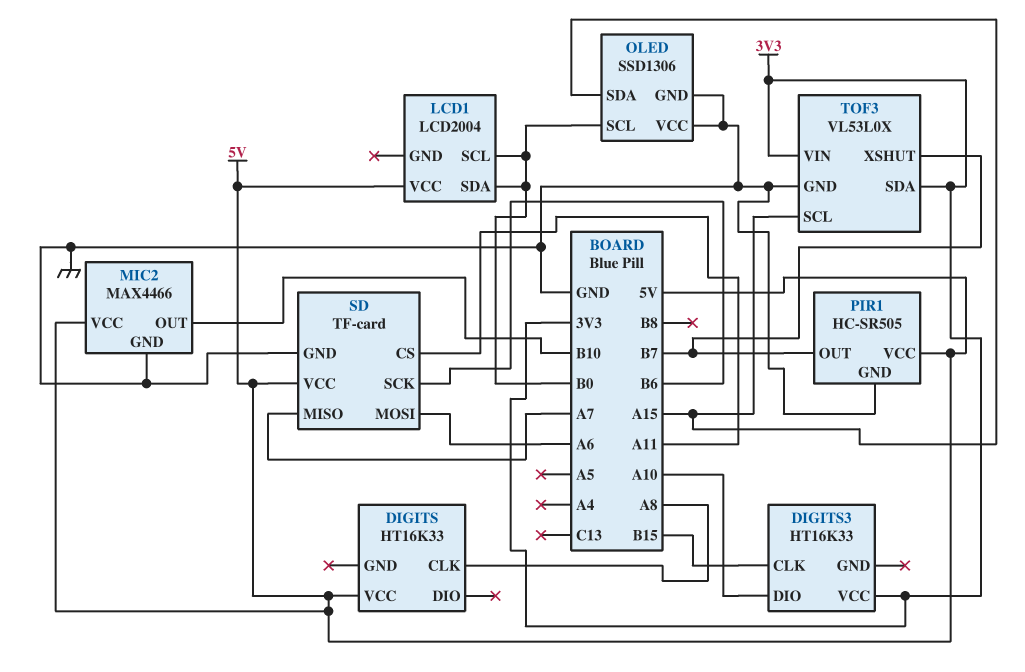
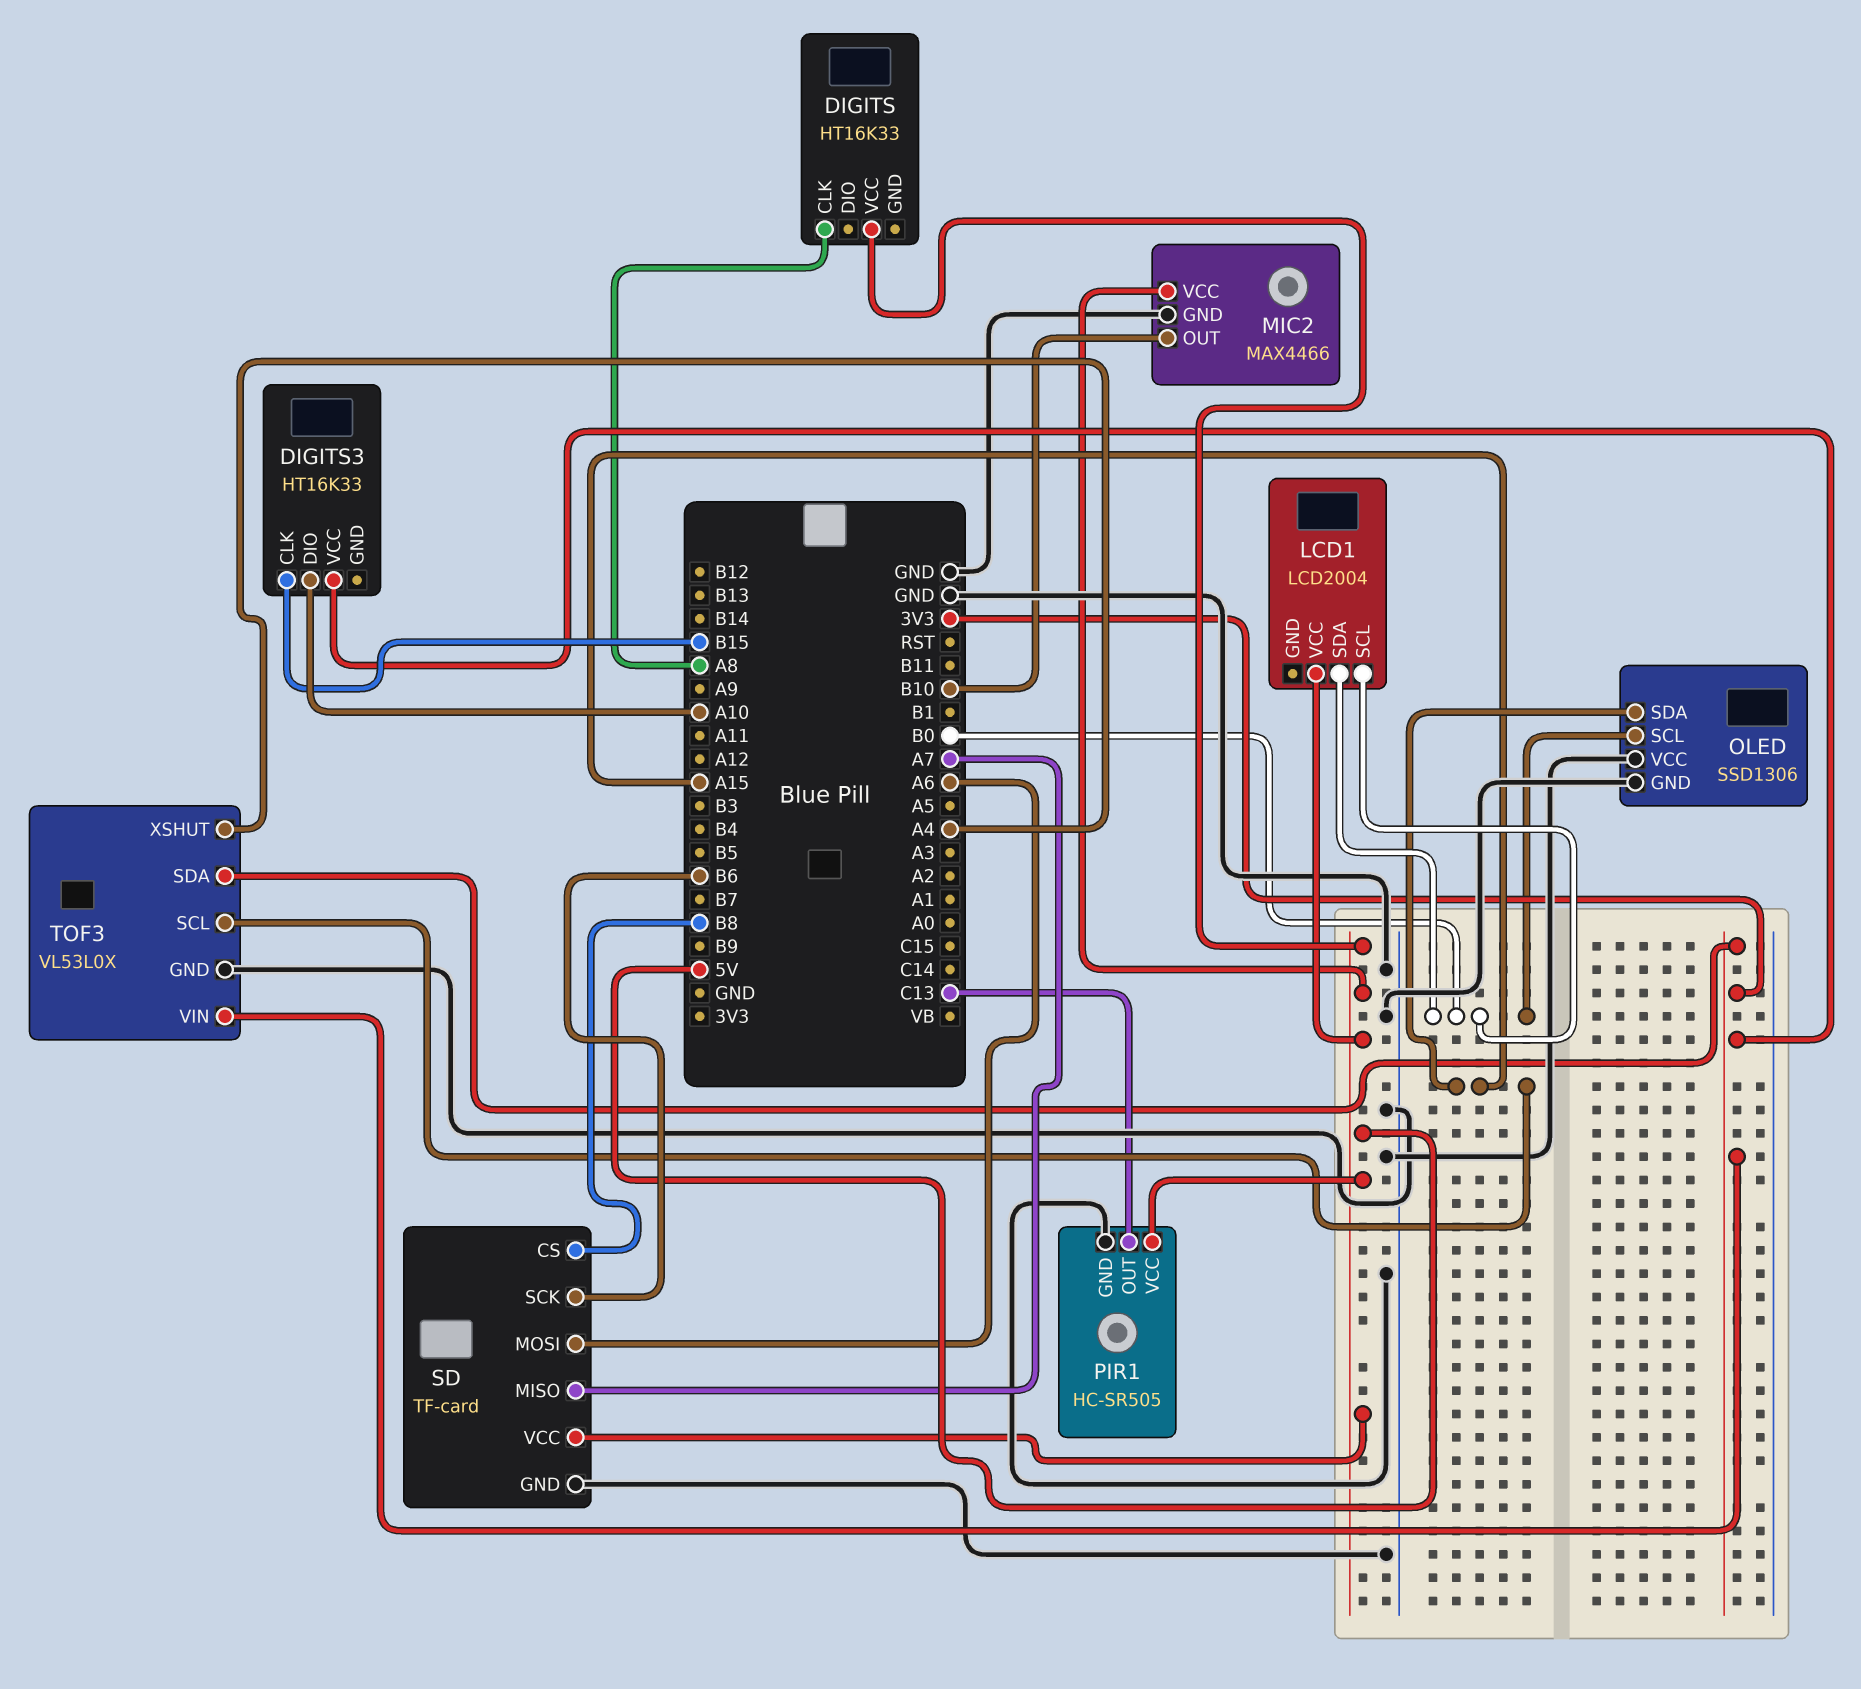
PIR1 pin OUT: B7 -> C13
SD pin CS: A11 -> B8
TOF3 pin XSHUT: B7 -> A4

